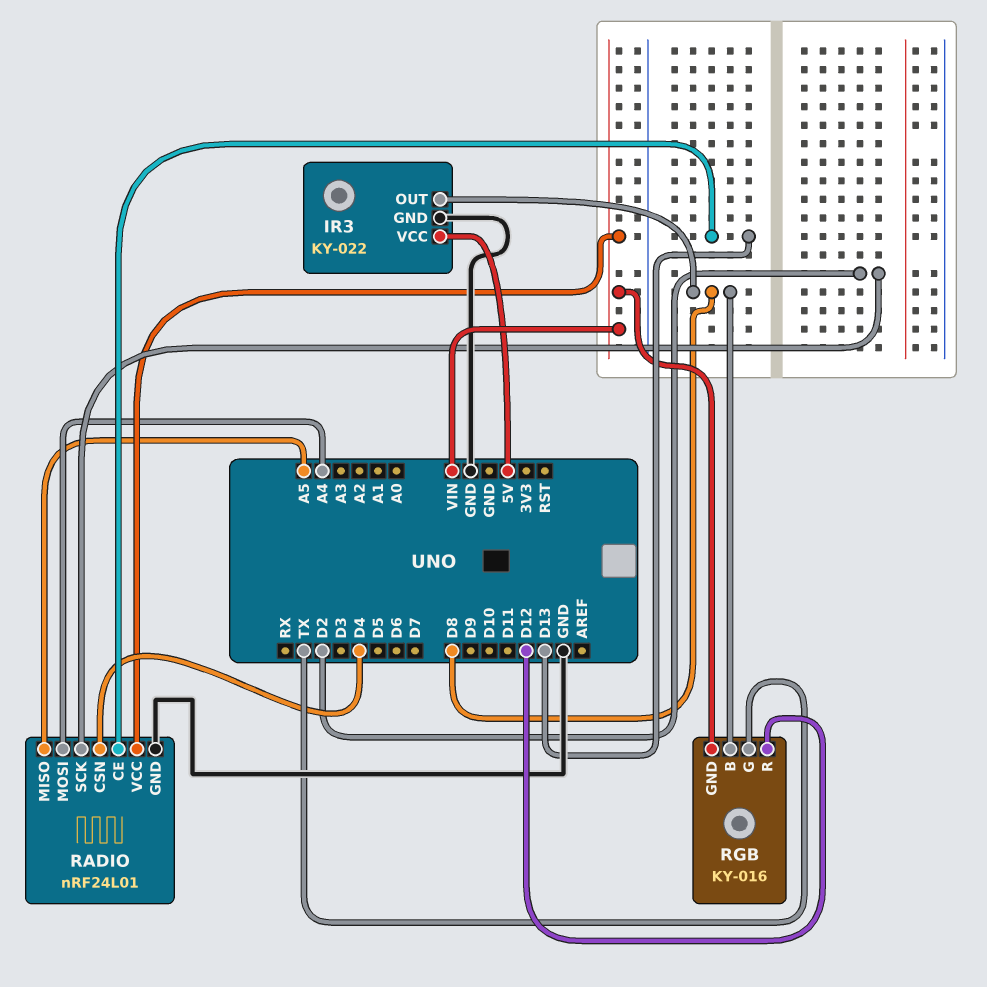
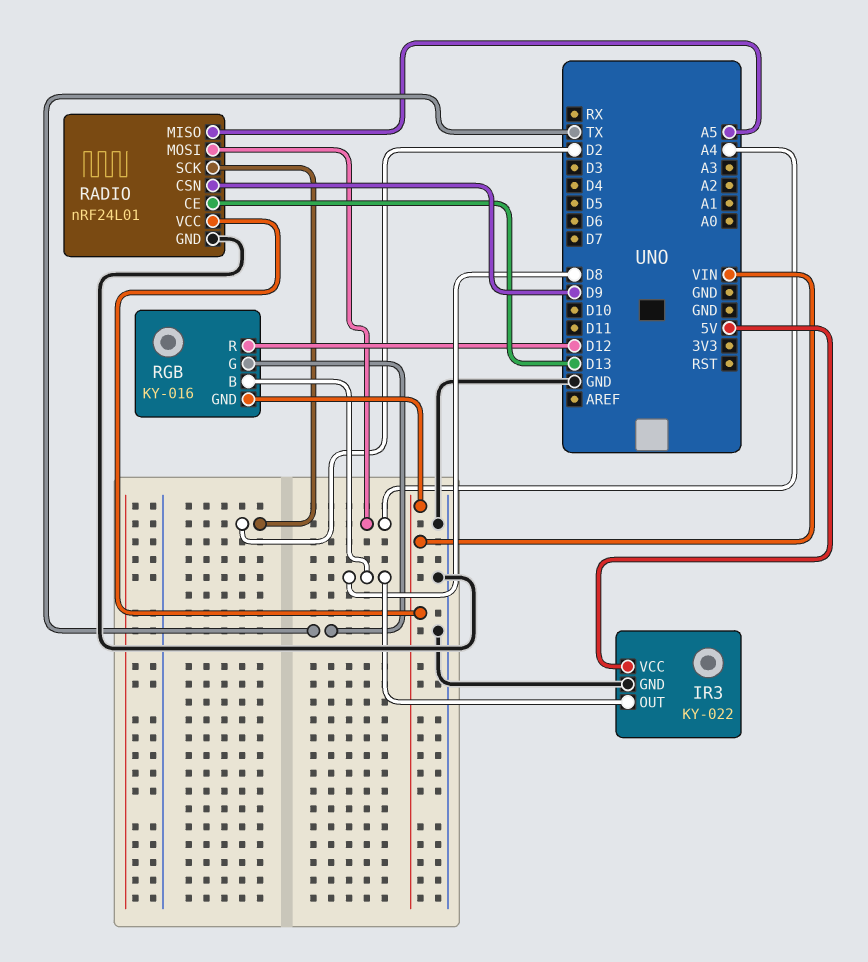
RADIO pin CSN: D4 -> D9

